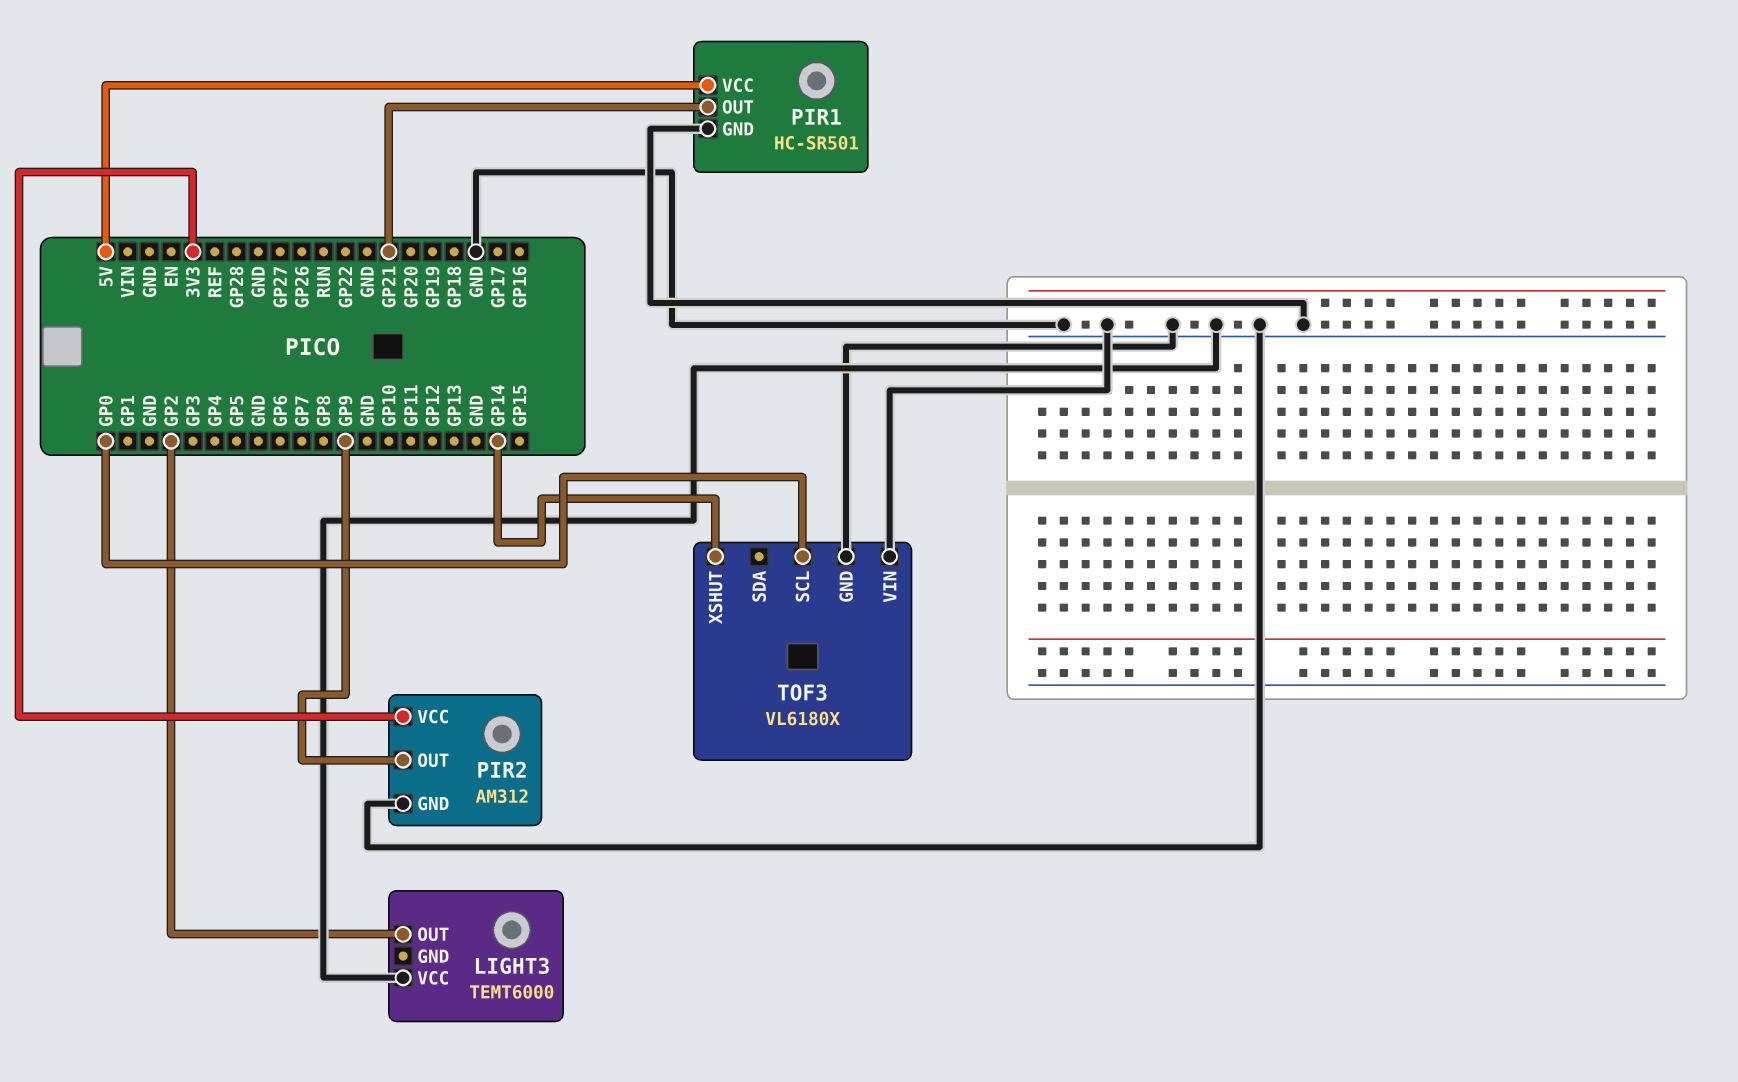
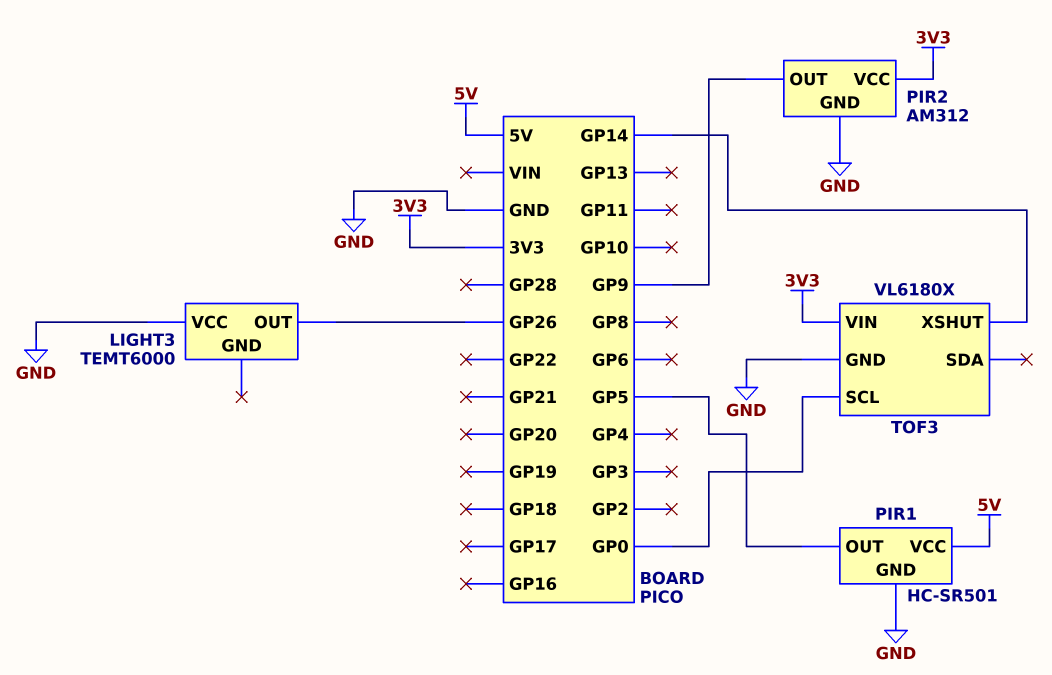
LIGHT3 pin OUT: GP2 -> GP26
PIR1 pin OUT: GP21 -> GP5
TOF3 pin VIN: GND -> 3V3

